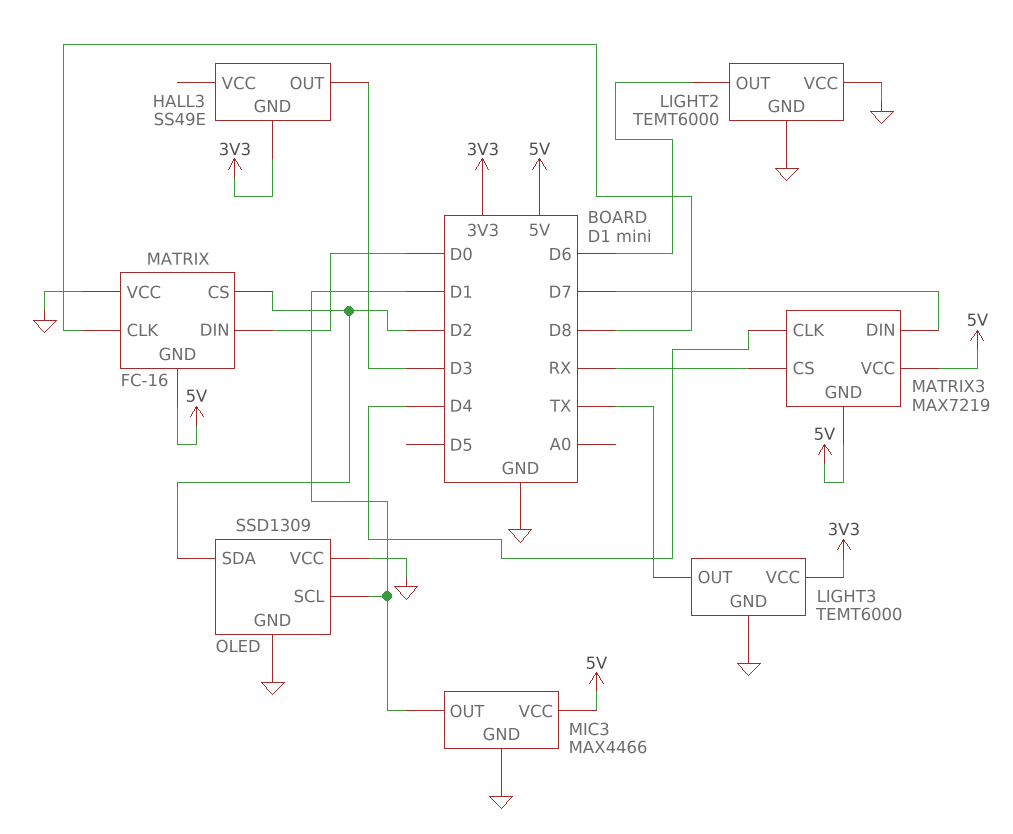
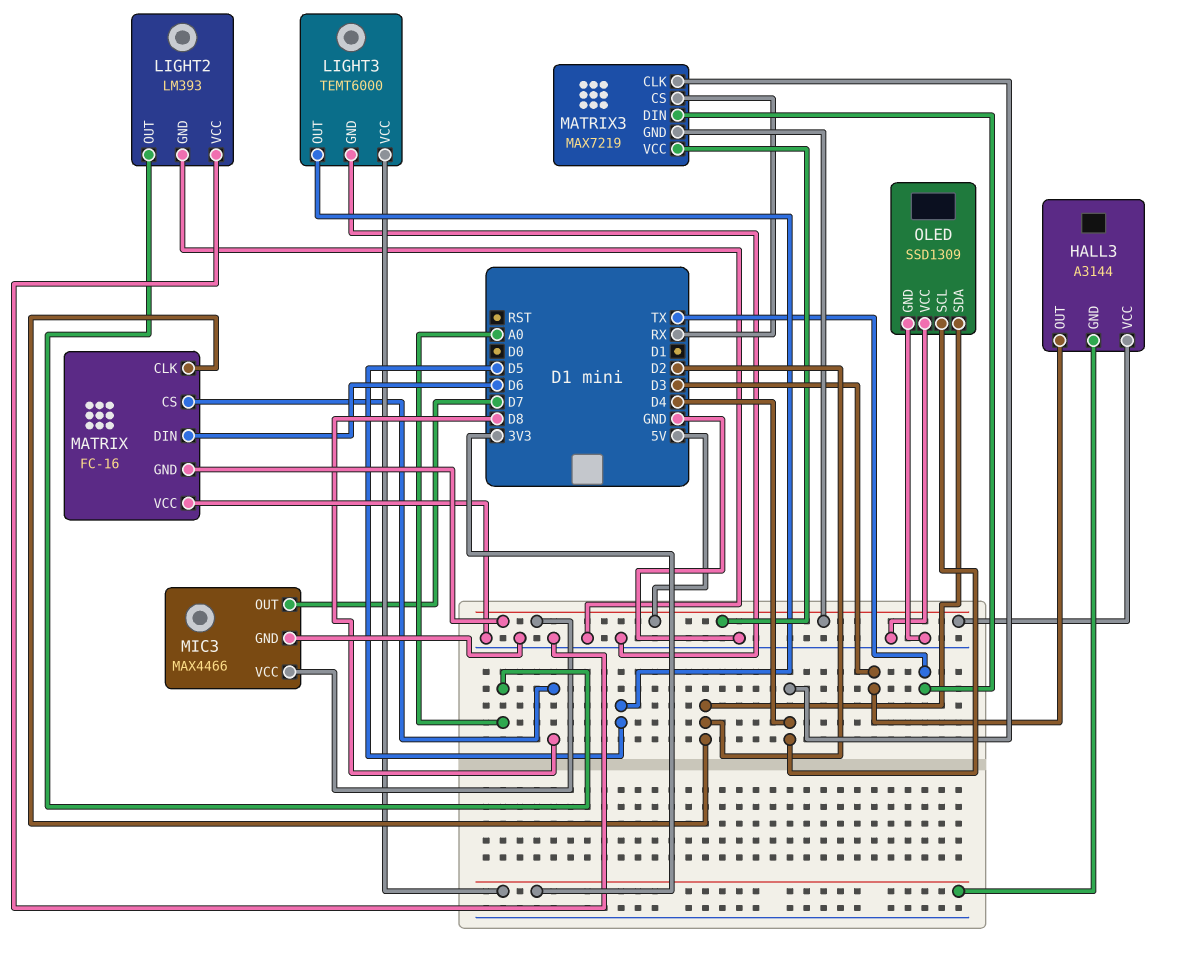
HALL3: SS49E -> A3144
HALL3 pin VCC: none -> 5V
LIGHT2: TEMT6000 -> LM393
LIGHT2 pin OUT: D6 -> A0
LIGHT3 pin OUT: TX -> D5
MATRIX pin CLK: D8 -> D2
MATRIX pin CS: D2 -> D8
MATRIX pin DIN: D0 -> D6
MATRIX3 pin DIN: D7 -> TX
MIC3 pin OUT: D1 -> D7
OLED pin SCL: D1 -> D4

